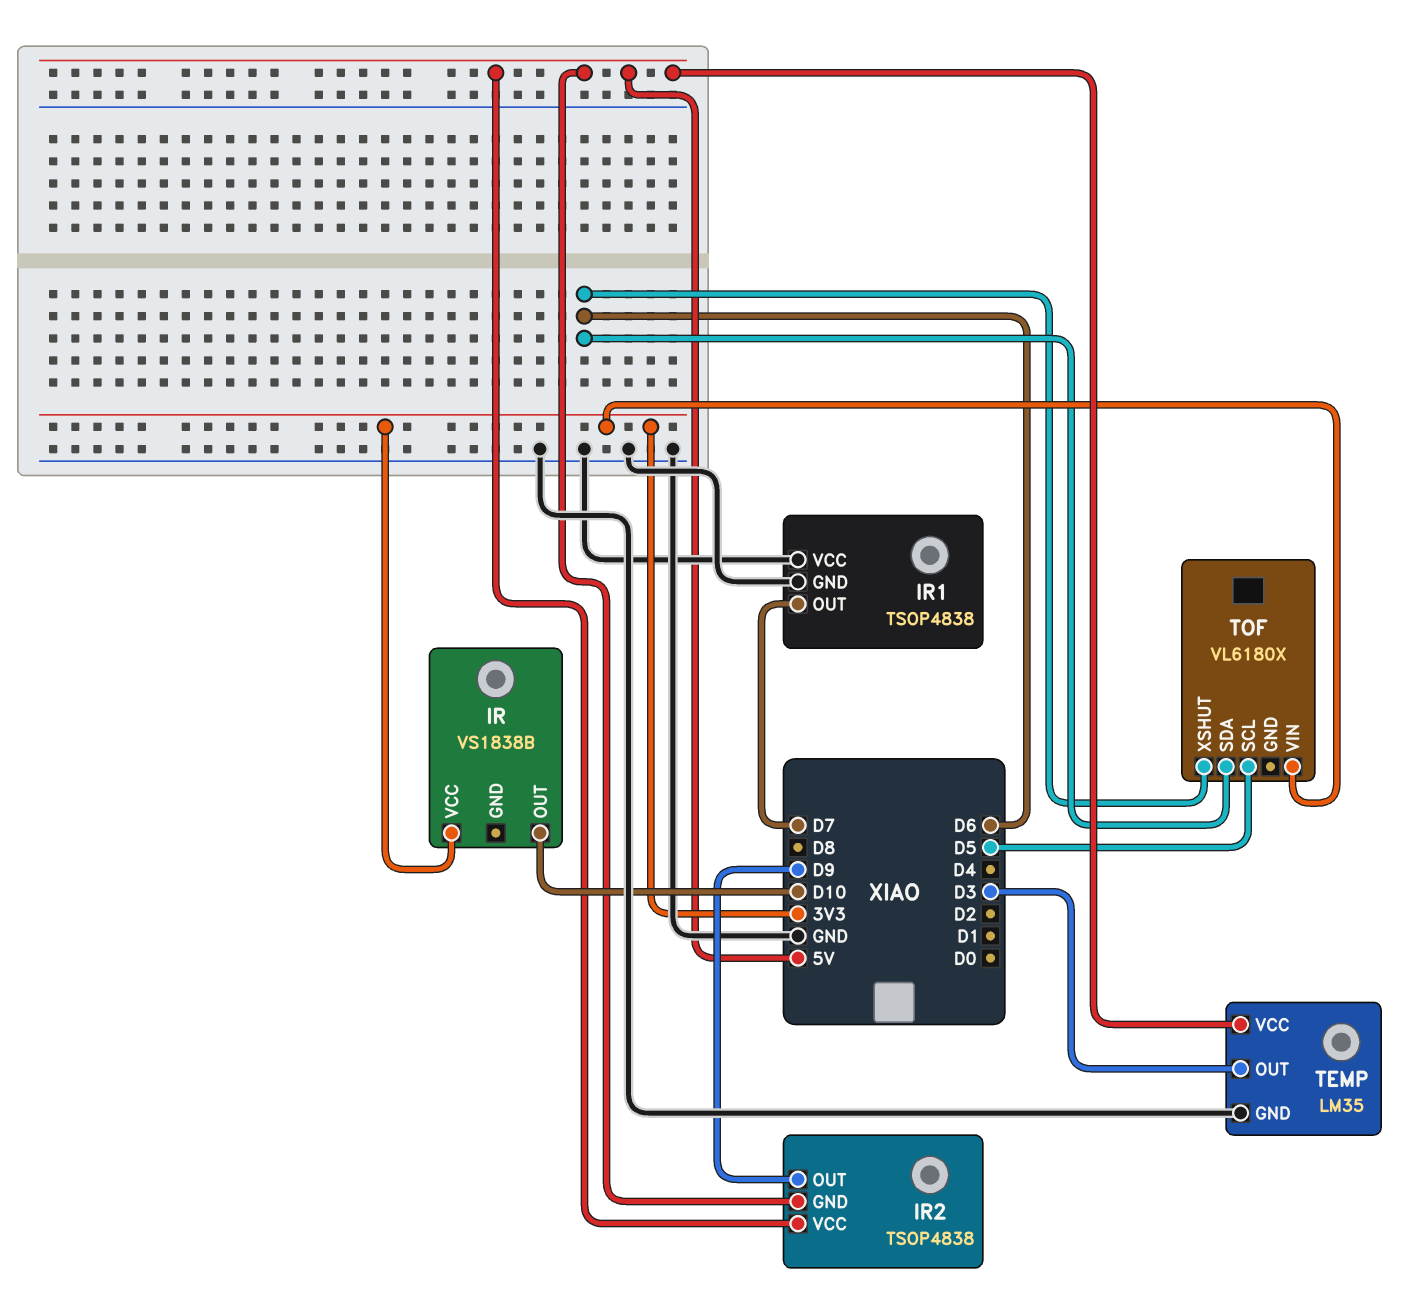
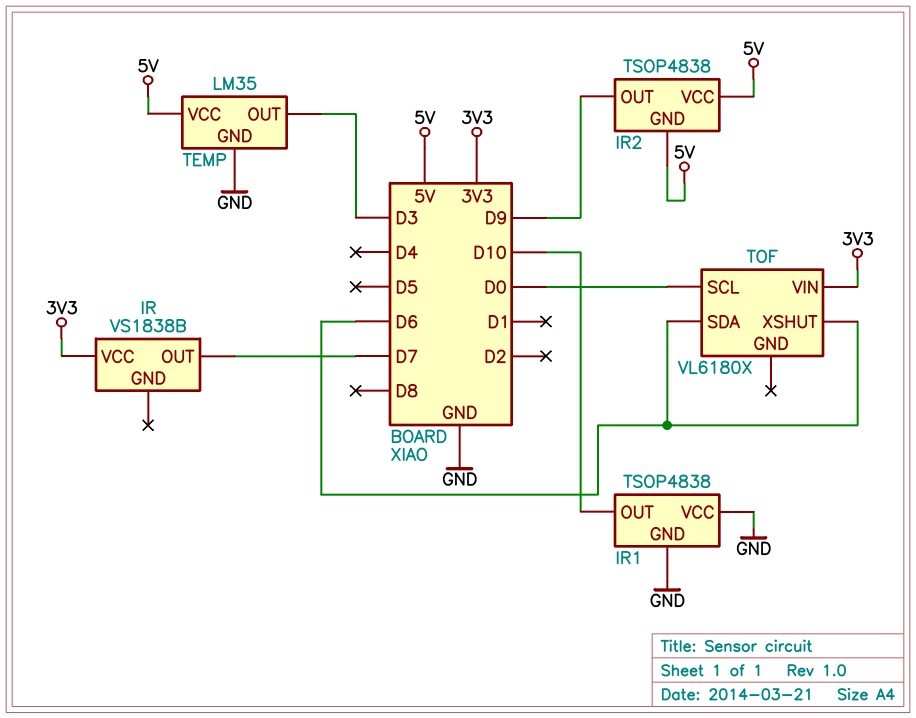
IR pin OUT: D10 -> D7
IR1 pin OUT: D7 -> D10
TOF pin SCL: D5 -> D0

